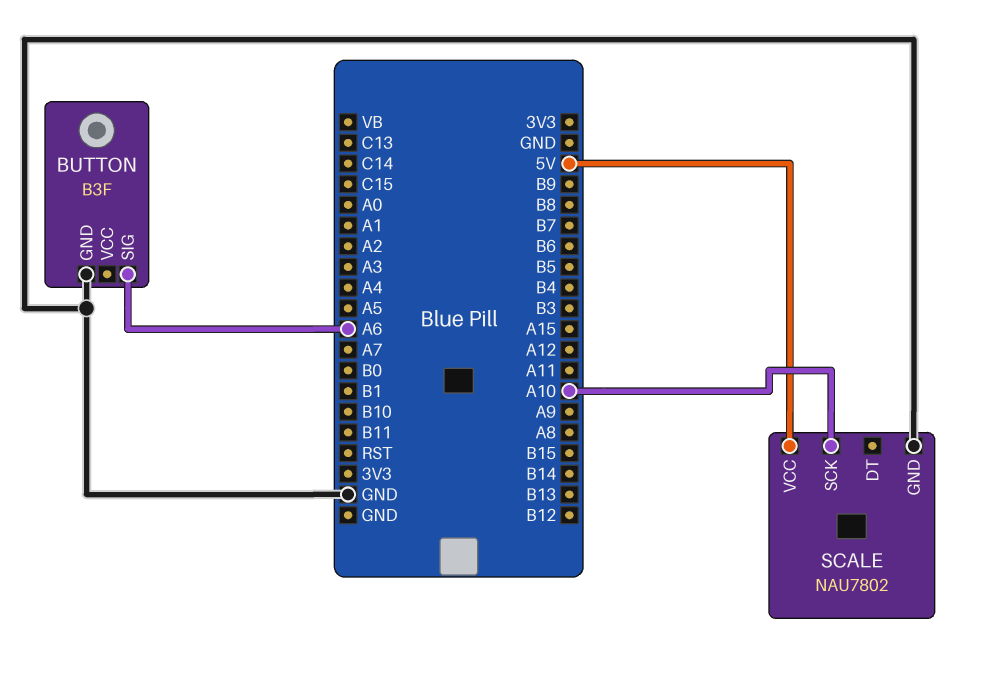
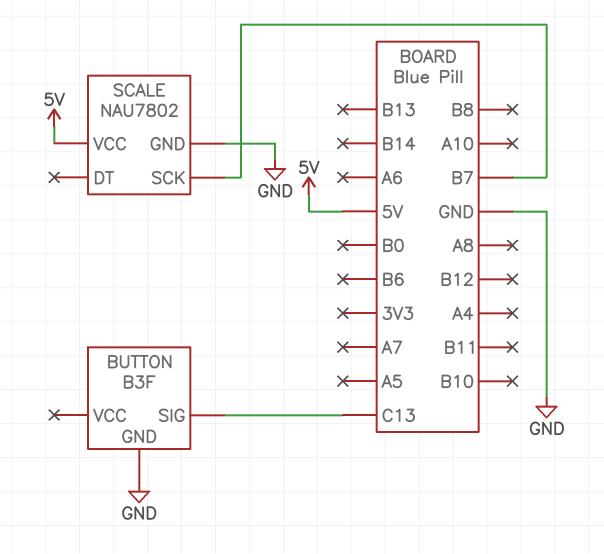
BUTTON pin SIG: A6 -> C13
SCALE pin SCK: A10 -> B7

